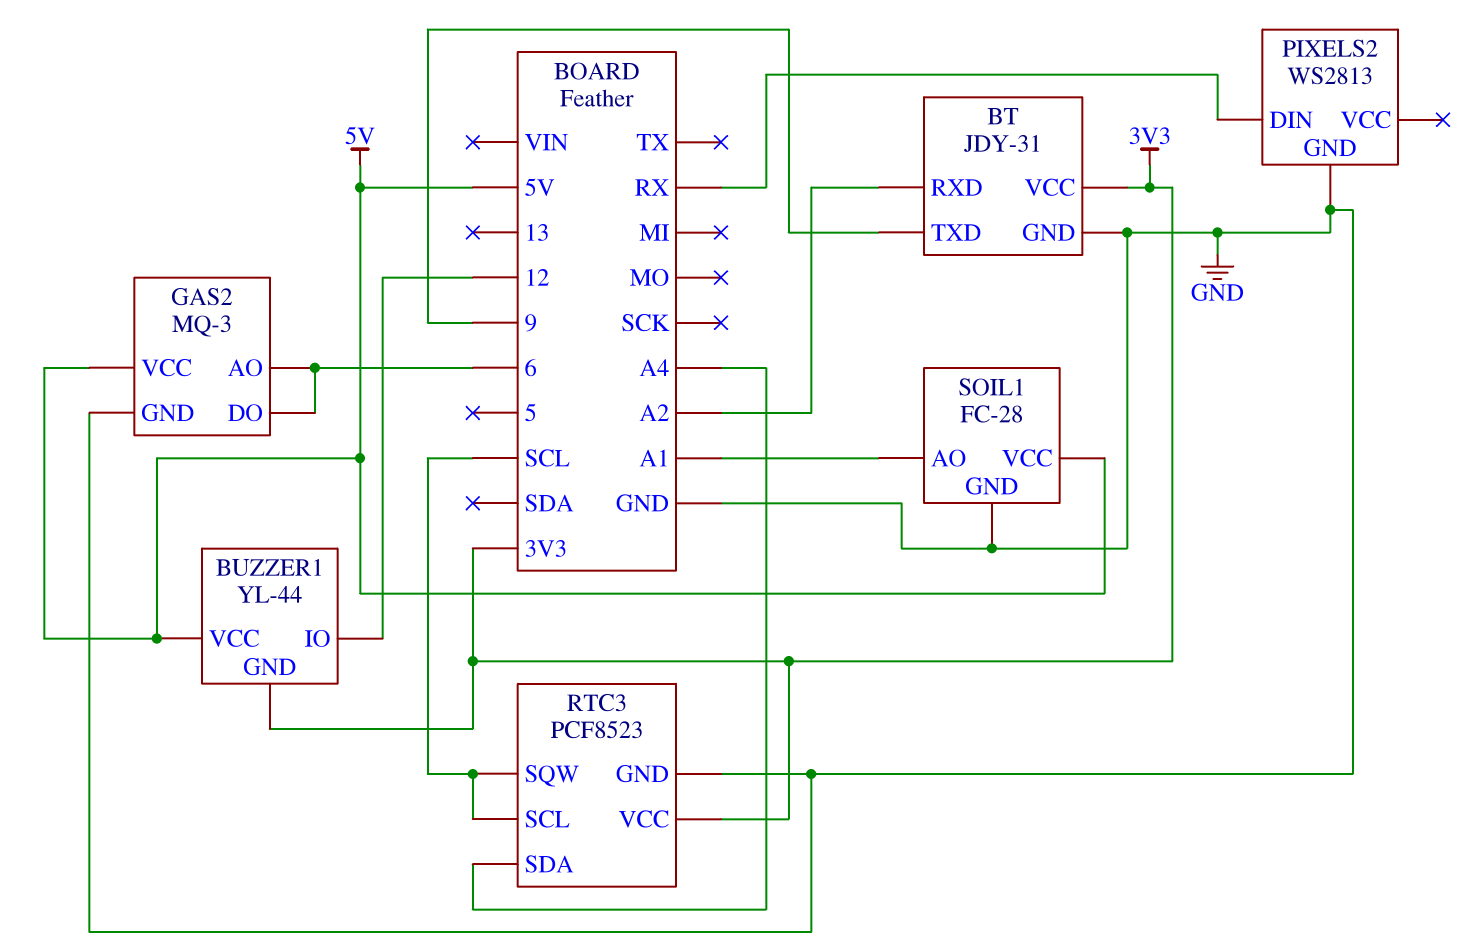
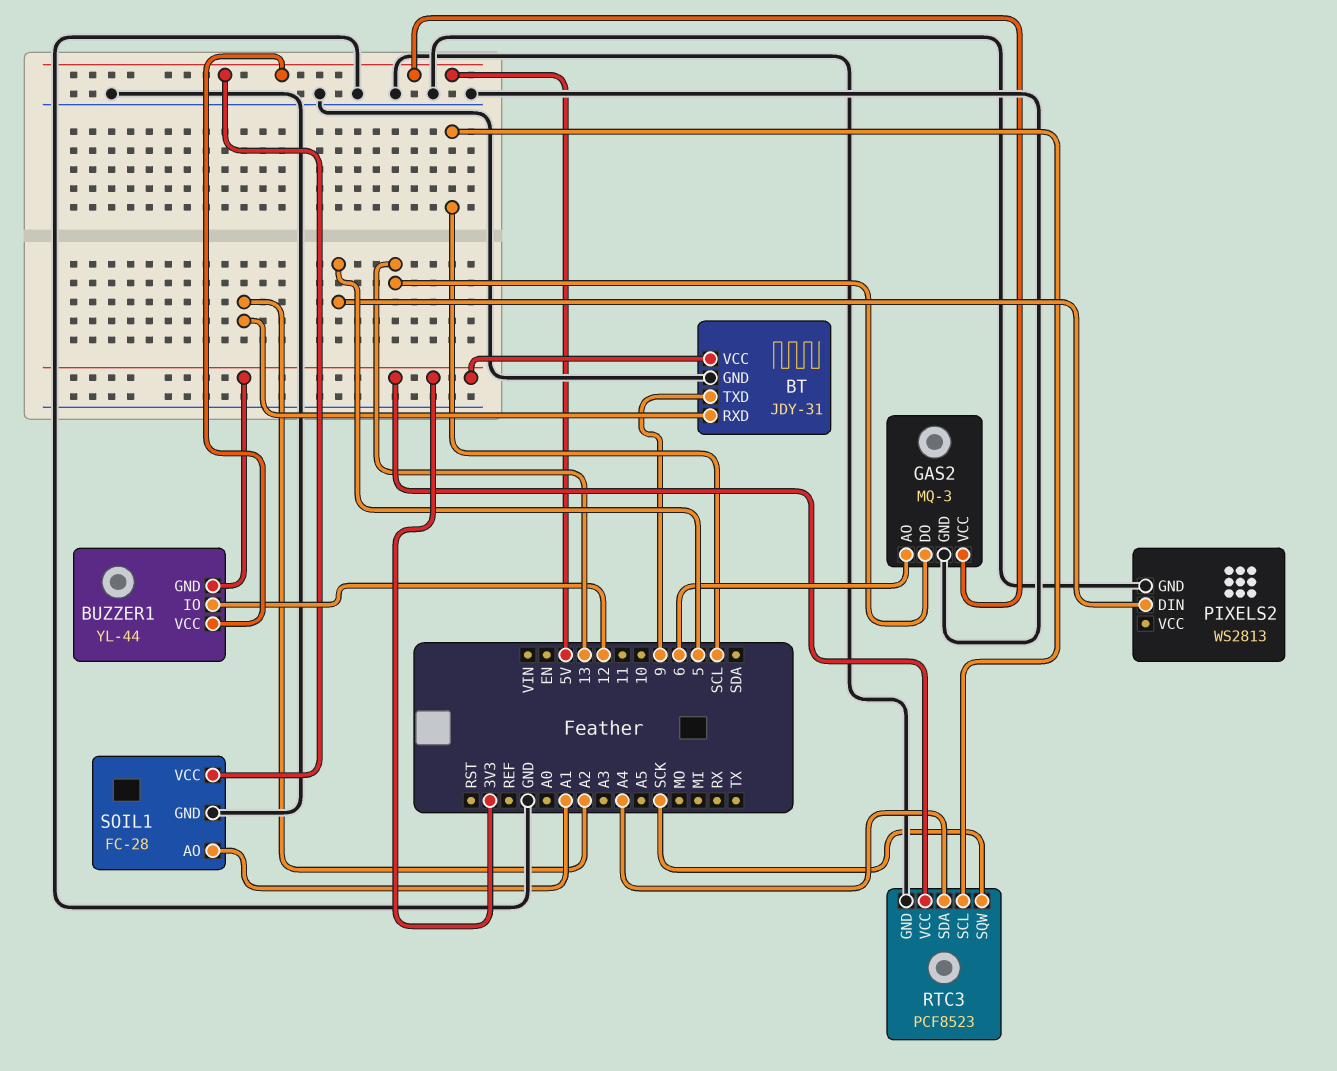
GAS2 pin DO: 6 -> 13
PIXELS2 pin DIN: RX -> 5
RTC3 pin SQW: SCL -> SCK

